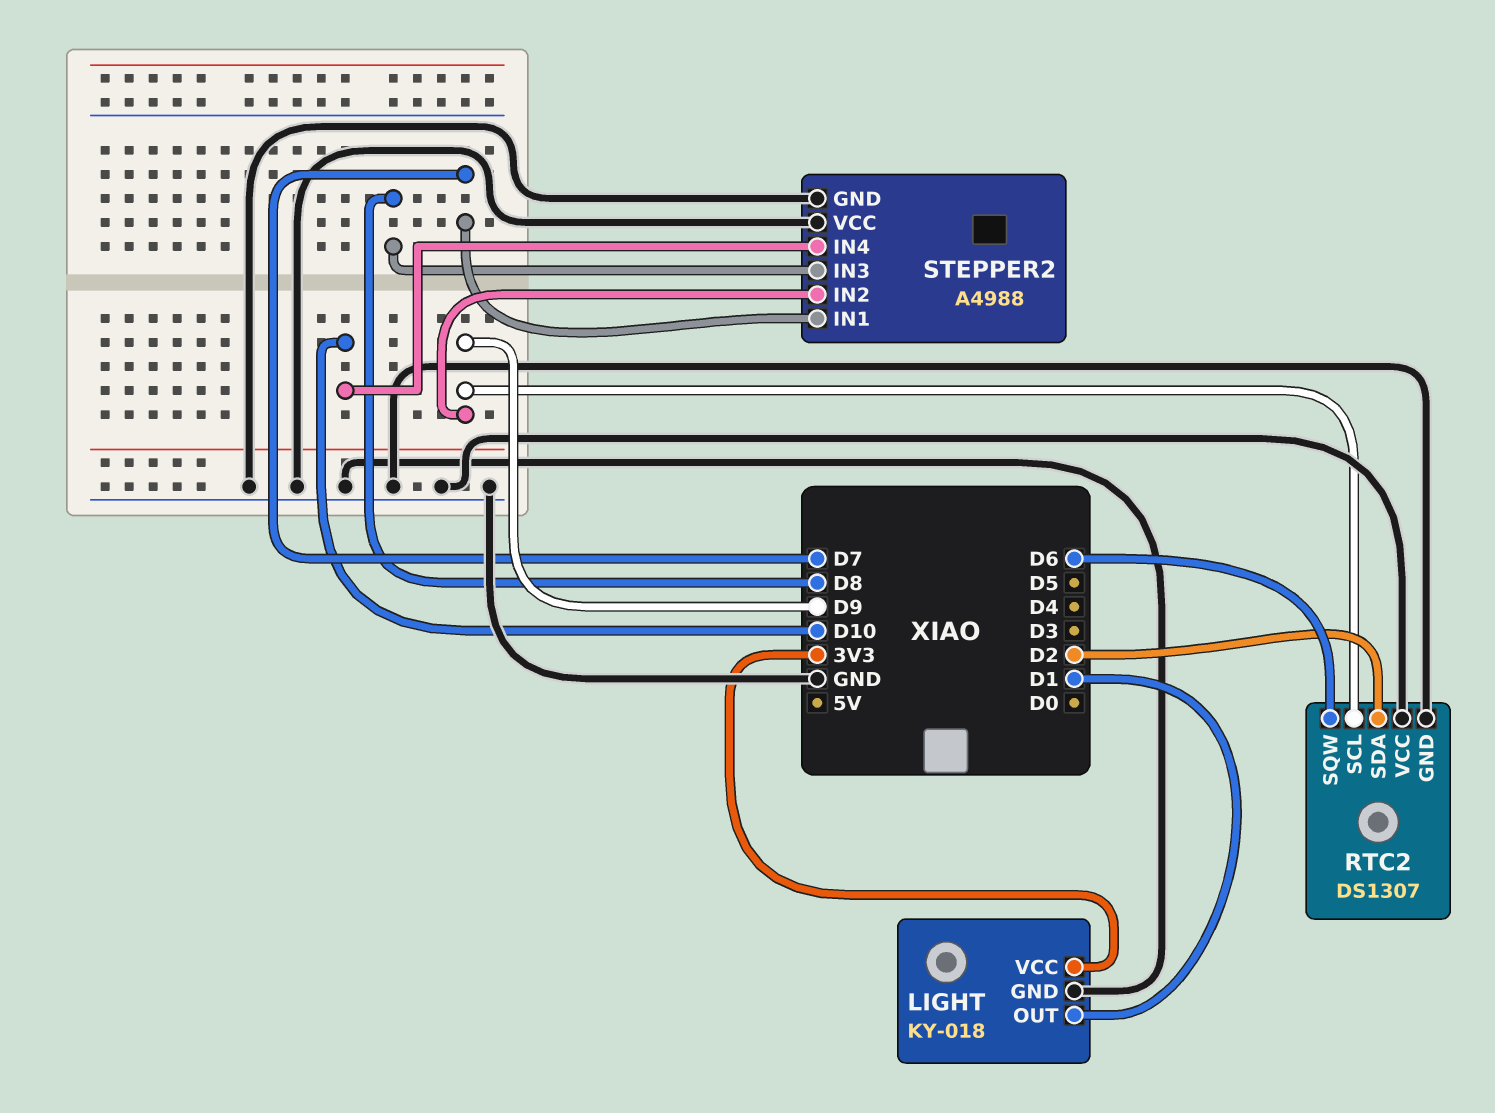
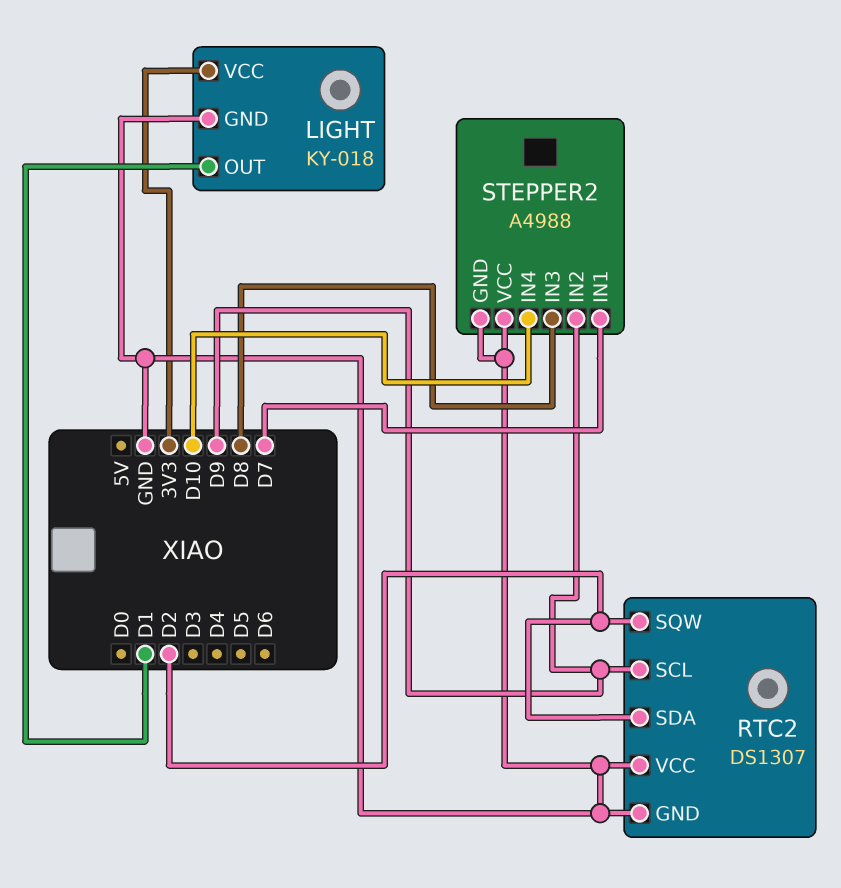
RTC2 pin SQW: D6 -> D2

